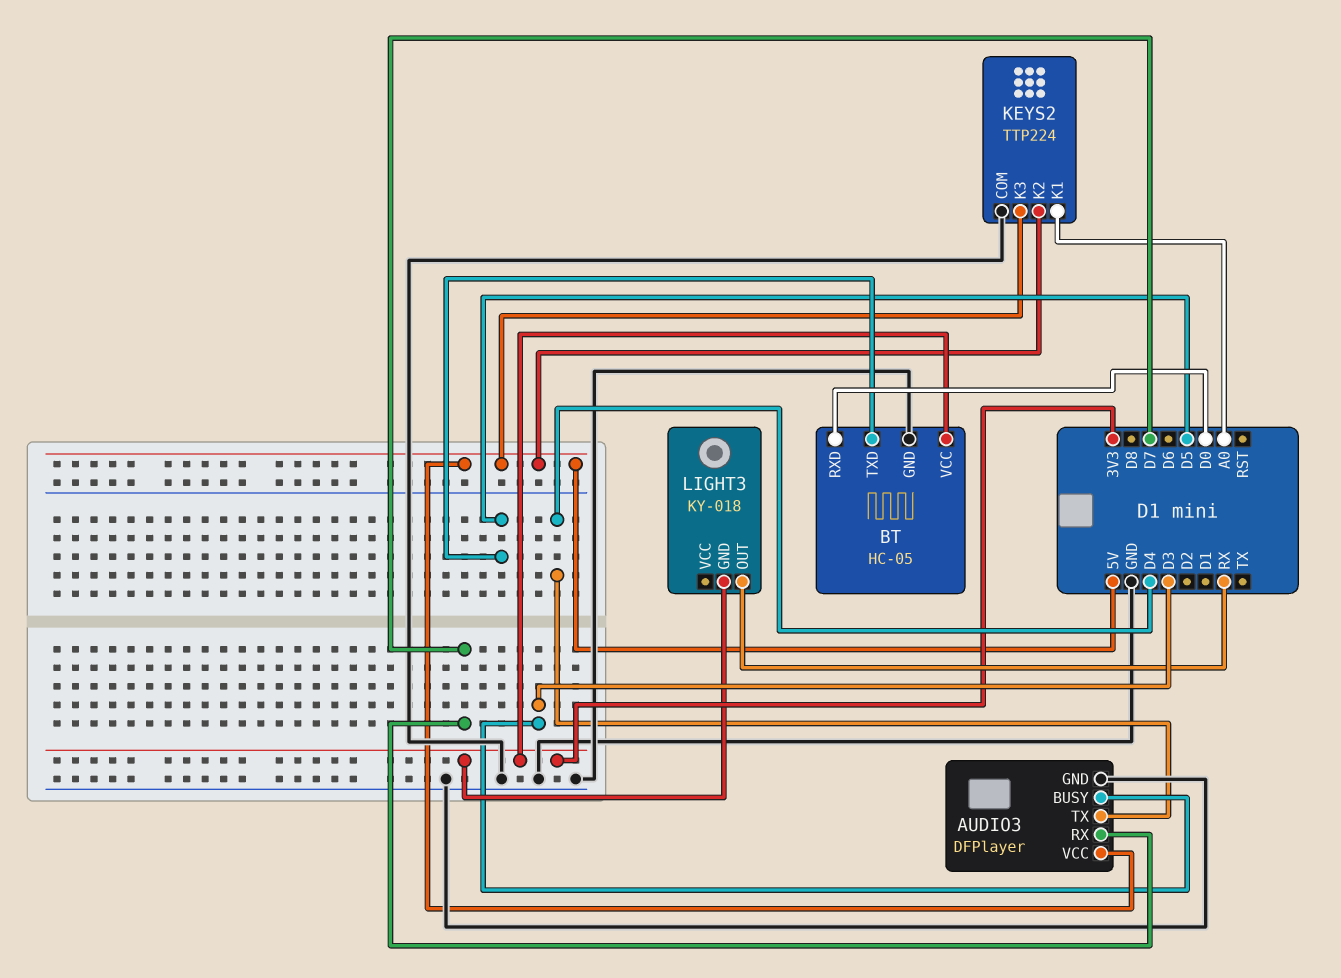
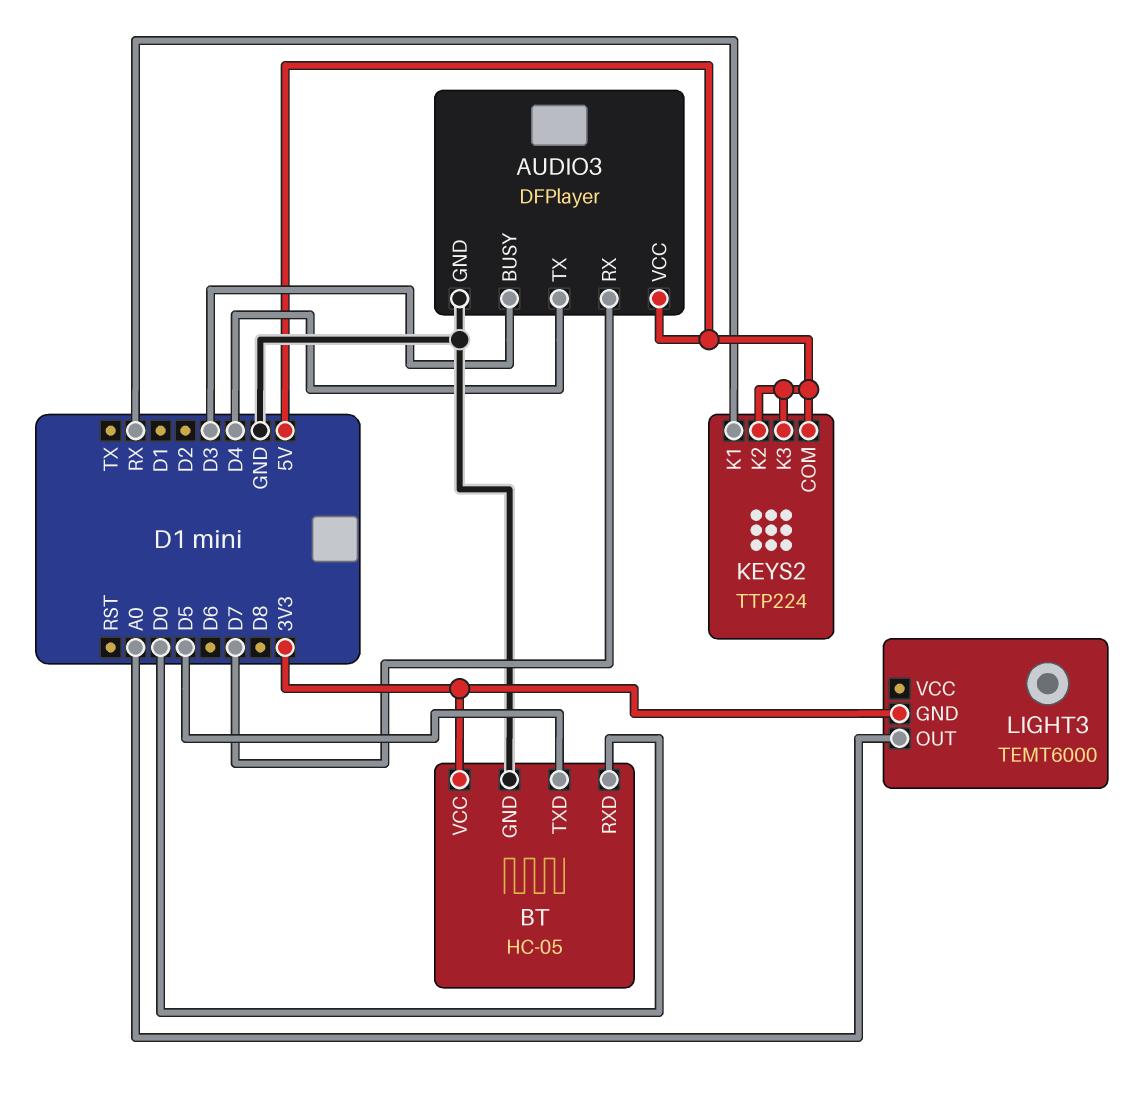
KEYS2 pin COM: GND -> 5V
KEYS2 pin K1: A0 -> RX
LIGHT3: KY-018 -> TEMT6000
LIGHT3 pin OUT: RX -> A0

